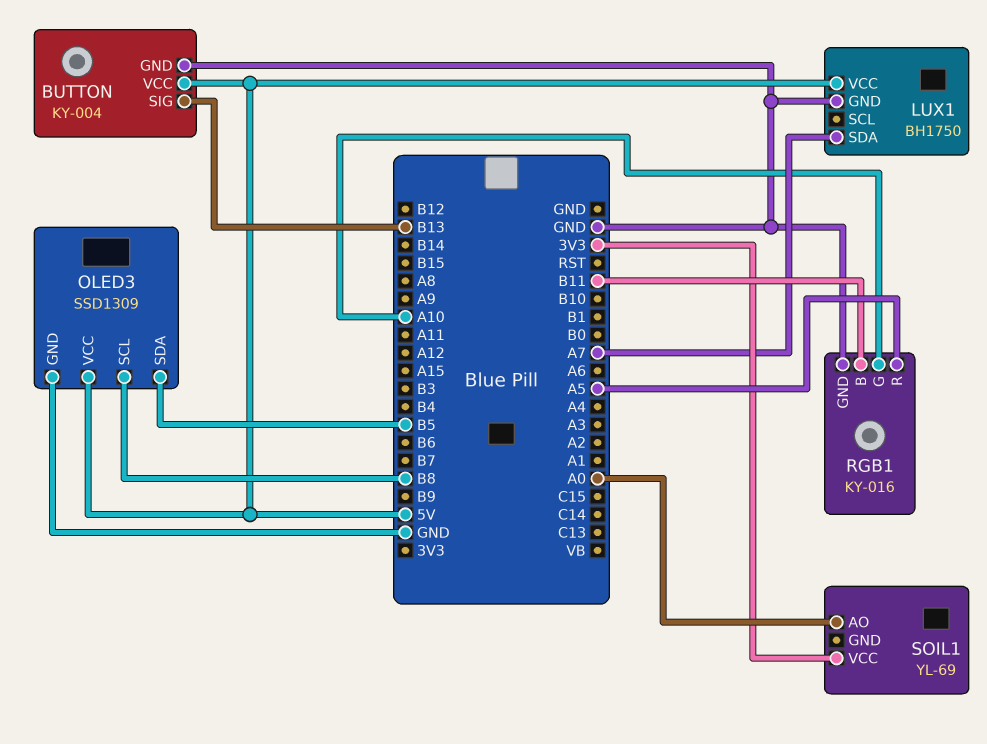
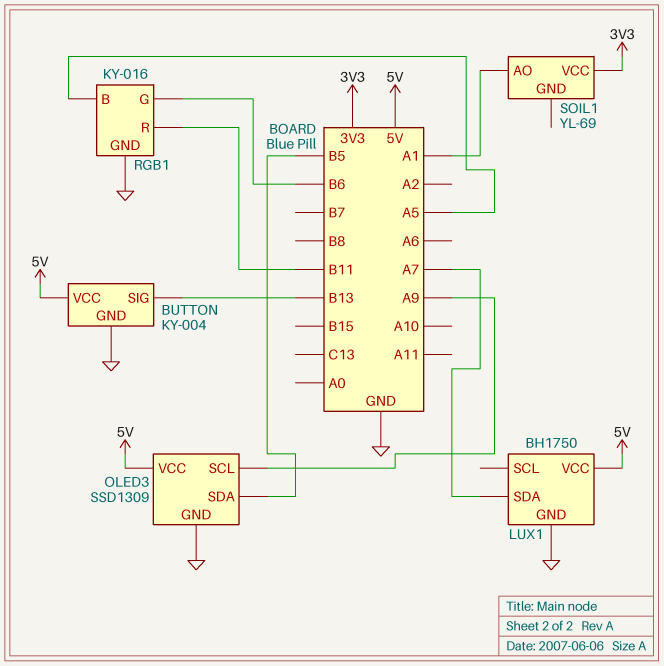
OLED3 pin SCL: B8 -> A9
RGB1 pin B: B11 -> A5
RGB1 pin G: A10 -> B6
RGB1 pin R: A5 -> B11
SOIL1 pin AO: A0 -> A1

